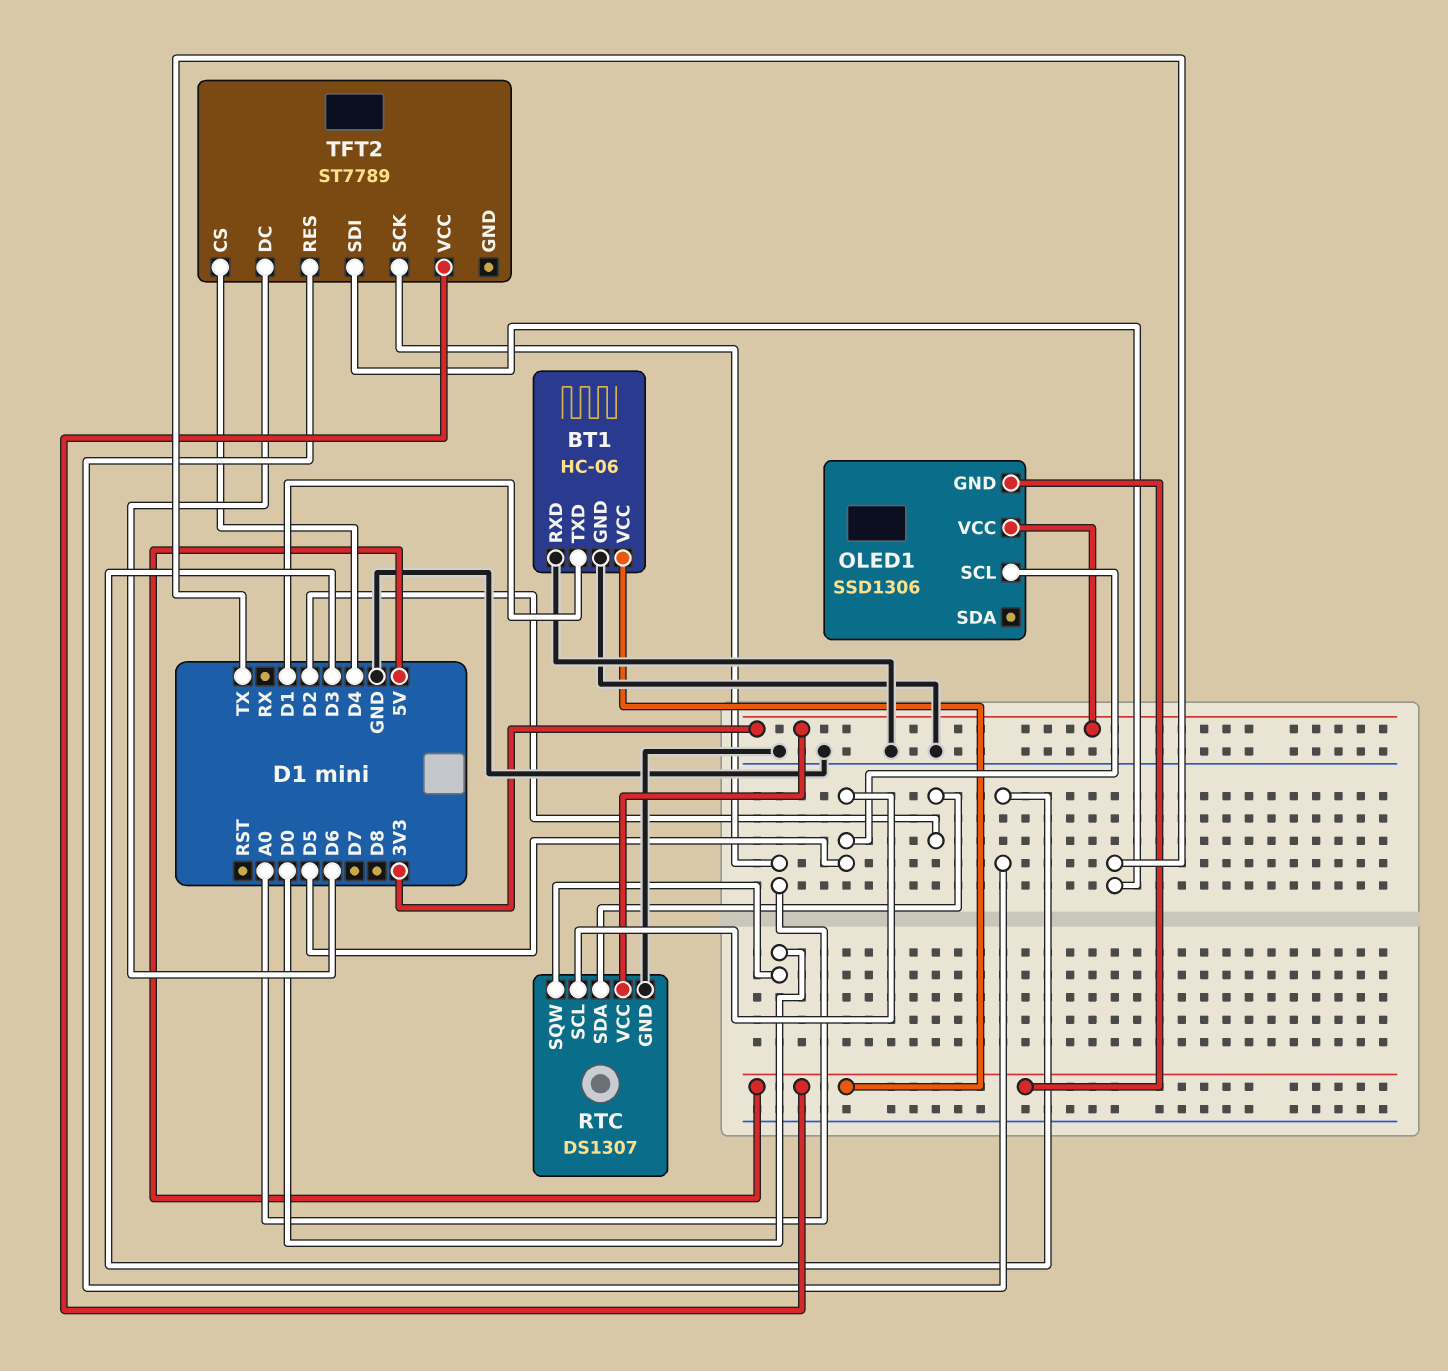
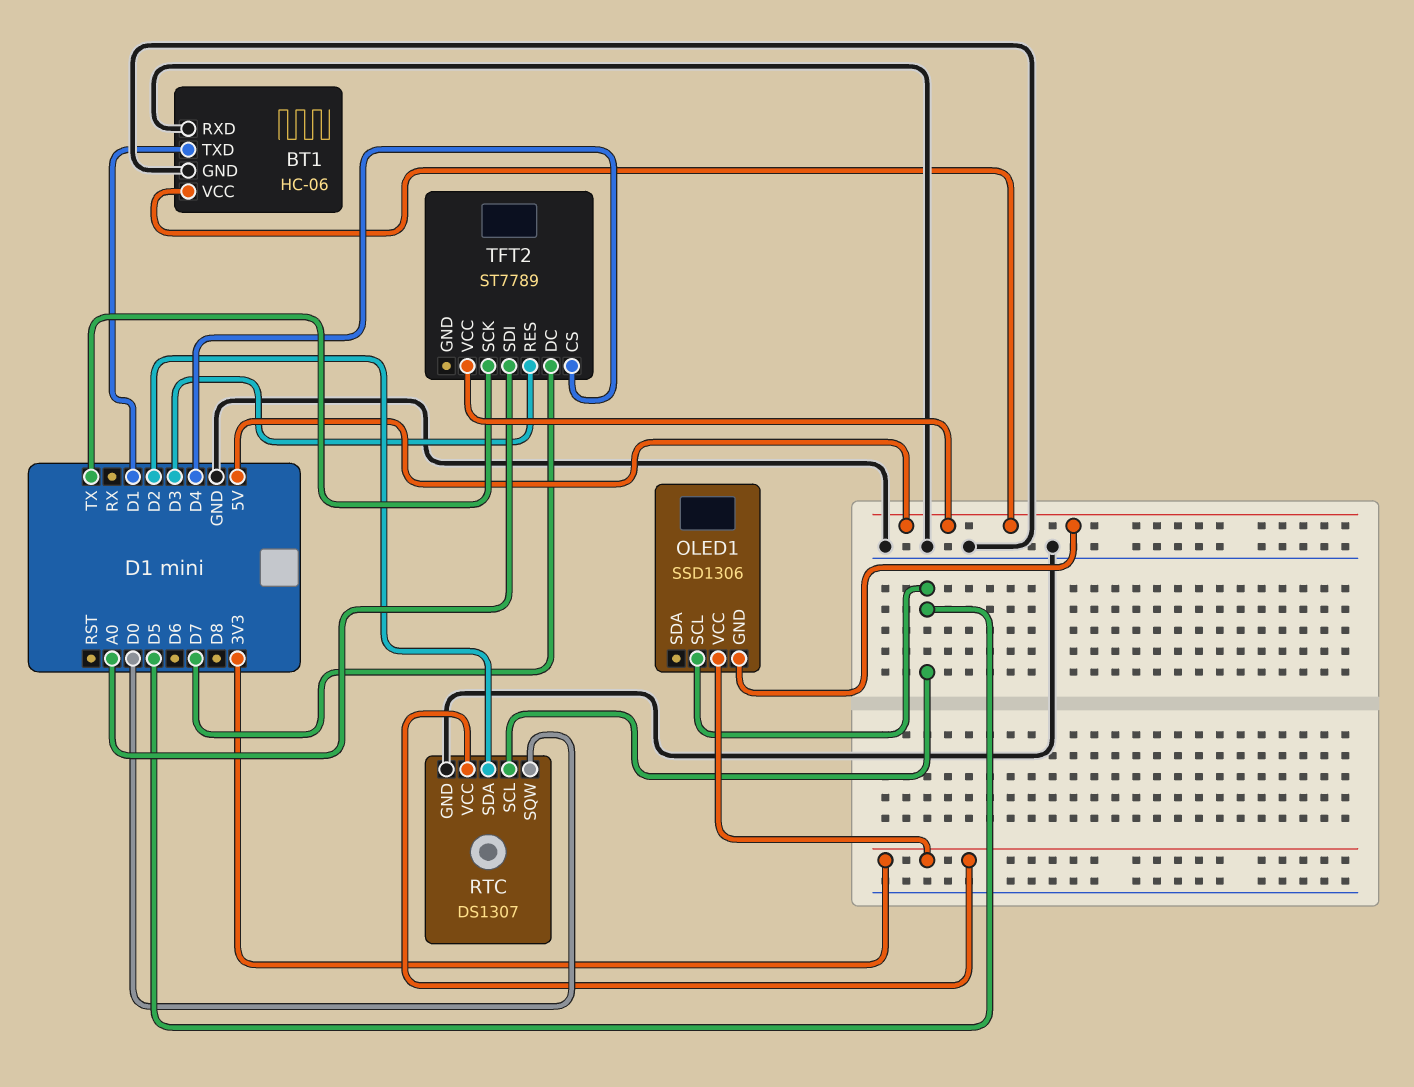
TFT2 pin DC: D6 -> D7
TFT2 pin SCK: A0 -> TX
TFT2 pin SDI: TX -> A0

